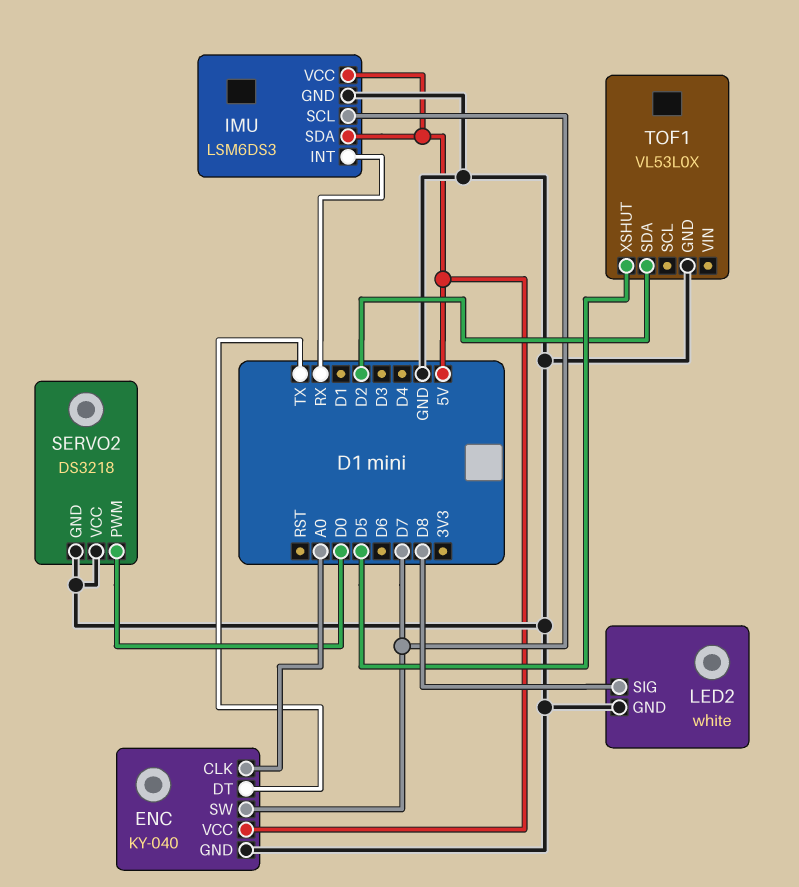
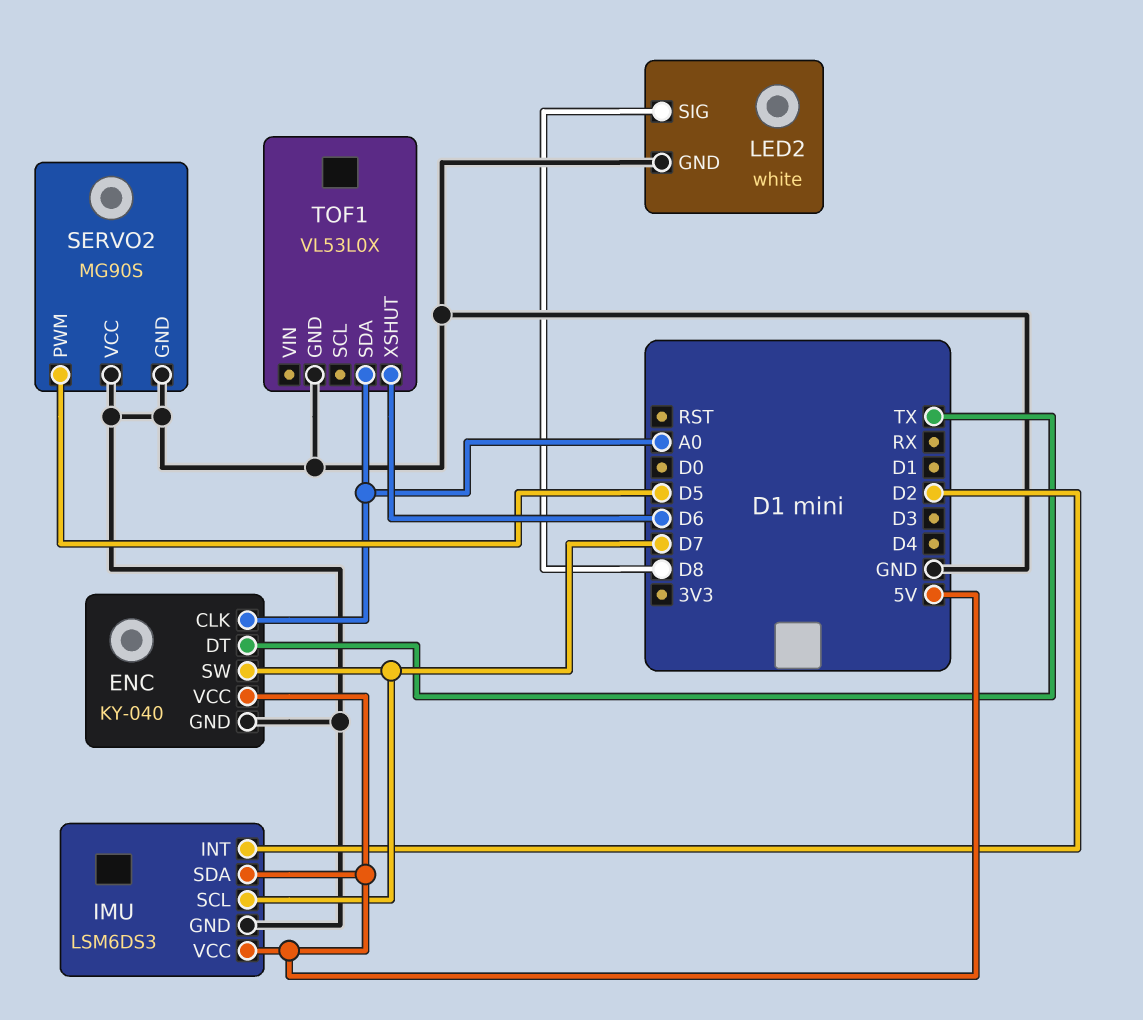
IMU pin INT: RX -> D2
SERVO2: DS3218 -> MG90S
SERVO2 pin PWM: D0 -> D5
TOF1 pin SDA: D2 -> A0
TOF1 pin XSHUT: D5 -> D6

